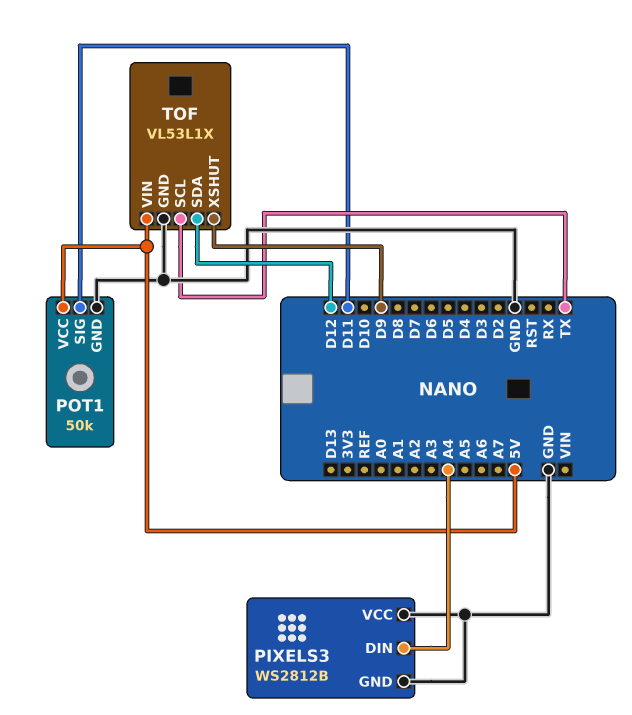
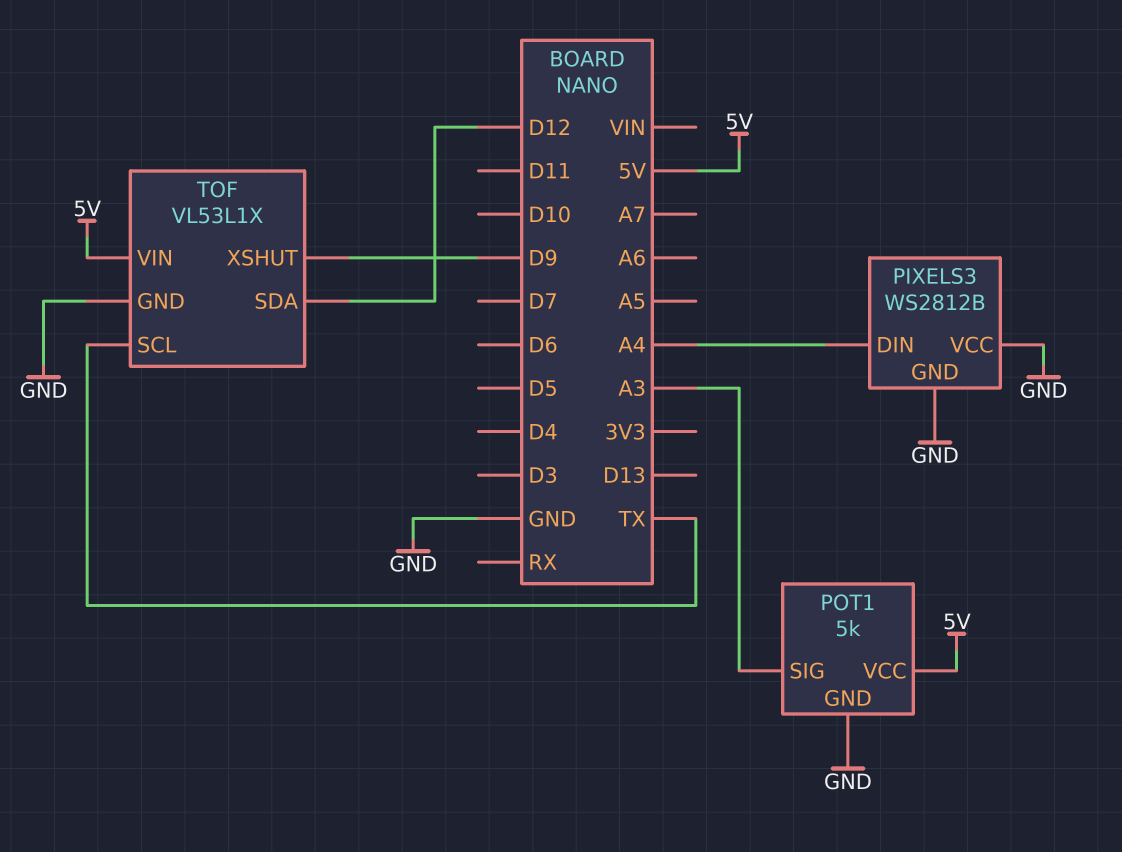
POT1: 50k -> 5k
POT1 pin SIG: D11 -> A3

